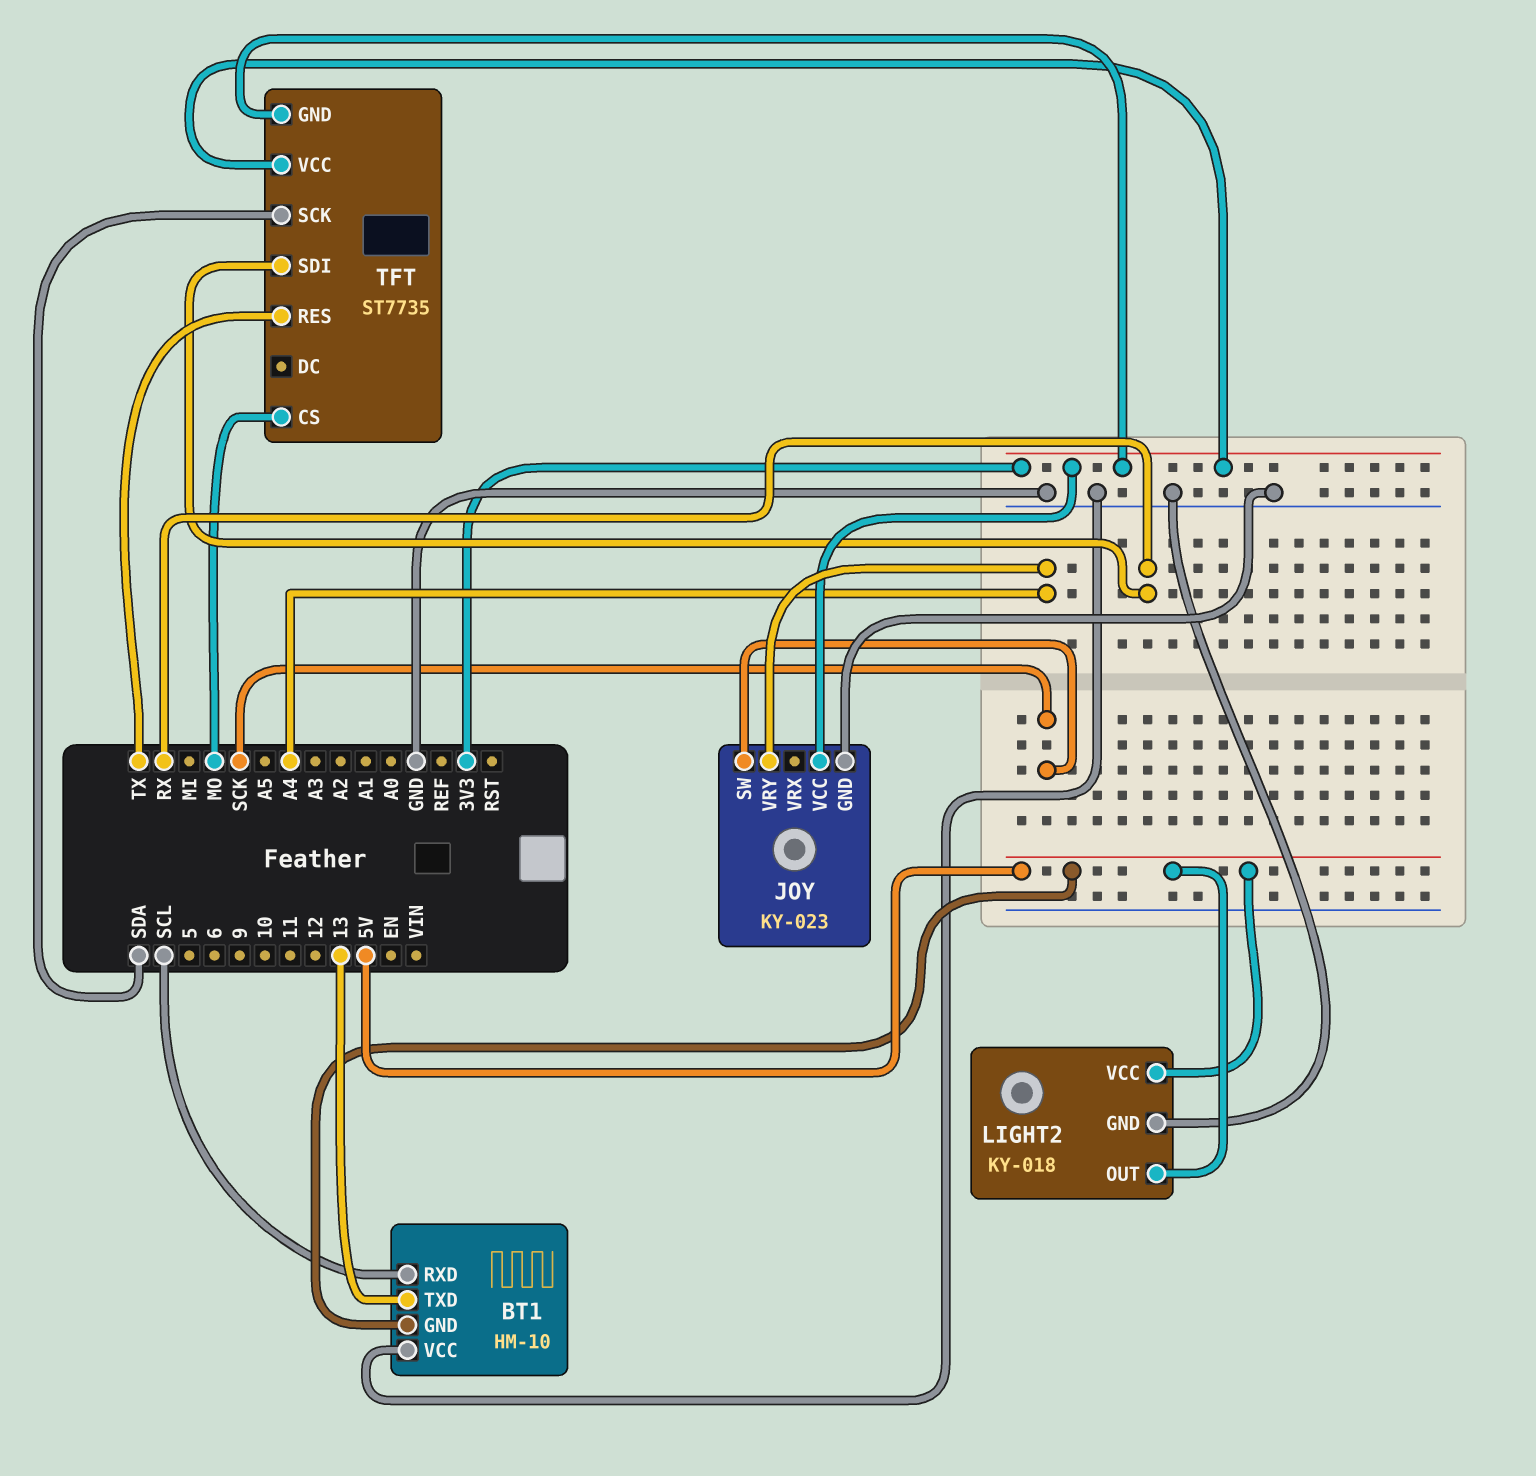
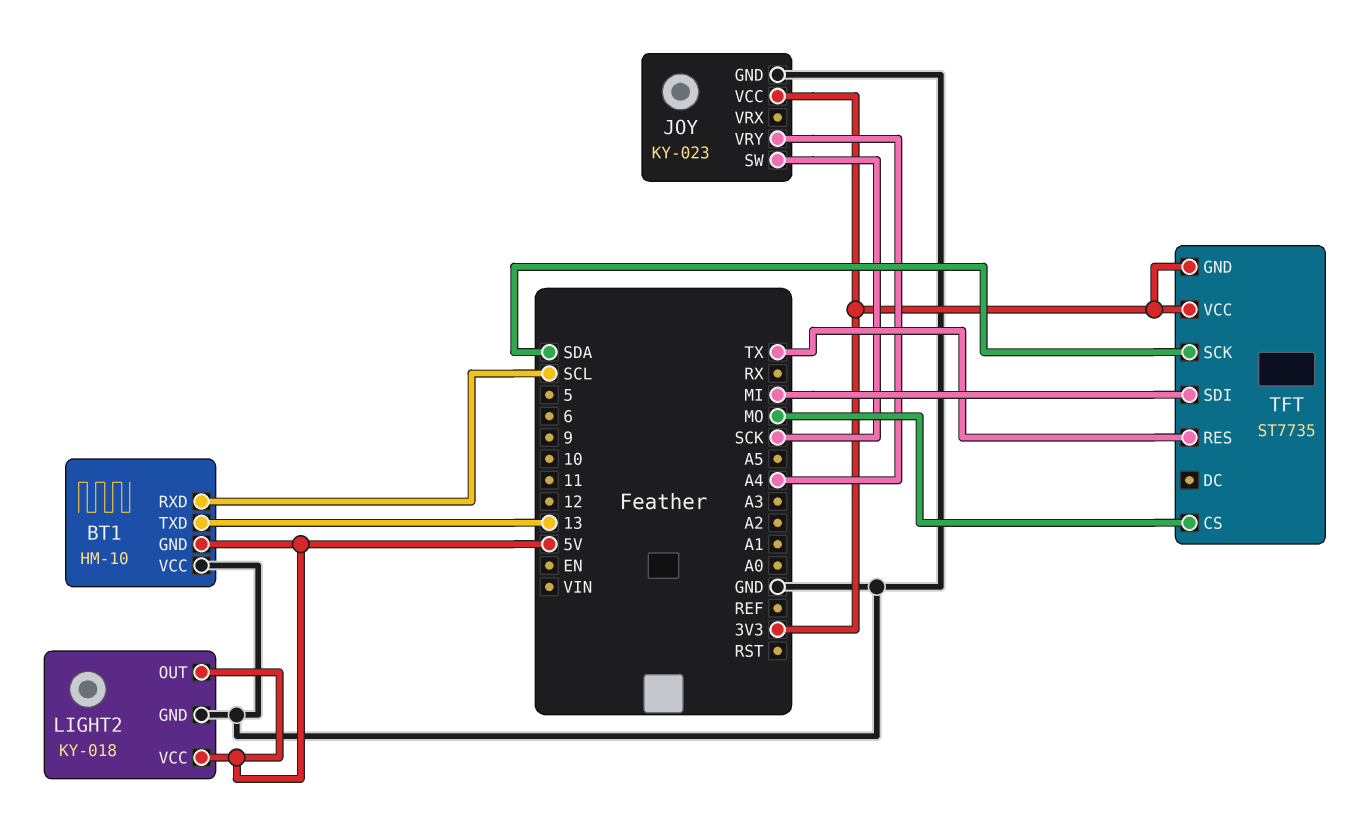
TFT pin SDI: RX -> MI

